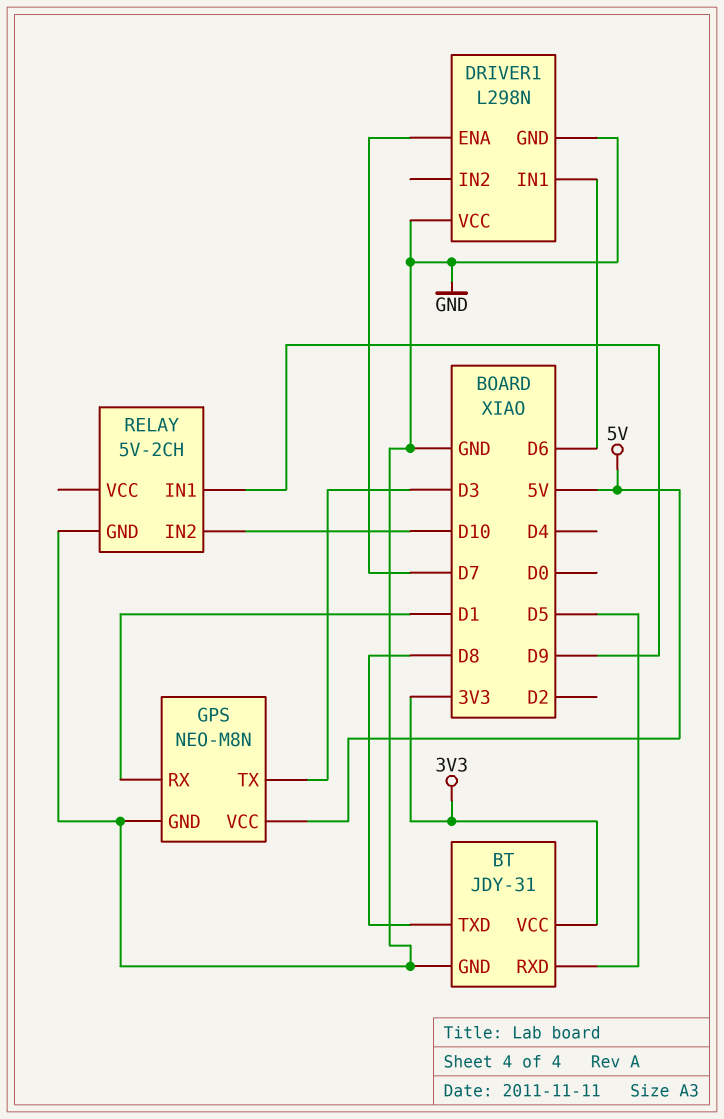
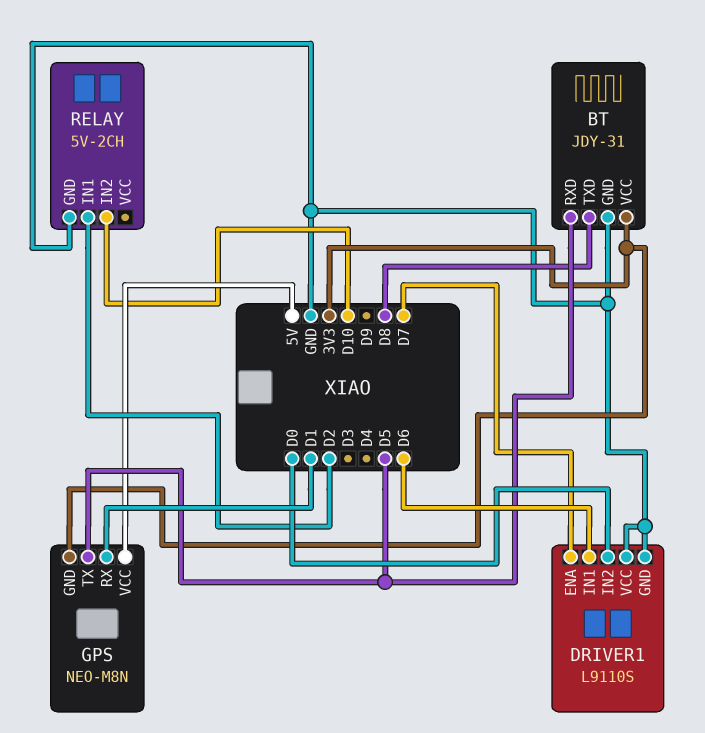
DRIVER1: L298N -> L9110S
DRIVER1 pin IN2: none -> D0
GPS pin GND: GND -> 3V3
GPS pin TX: D3 -> D5
RELAY pin IN1: D9 -> D2

